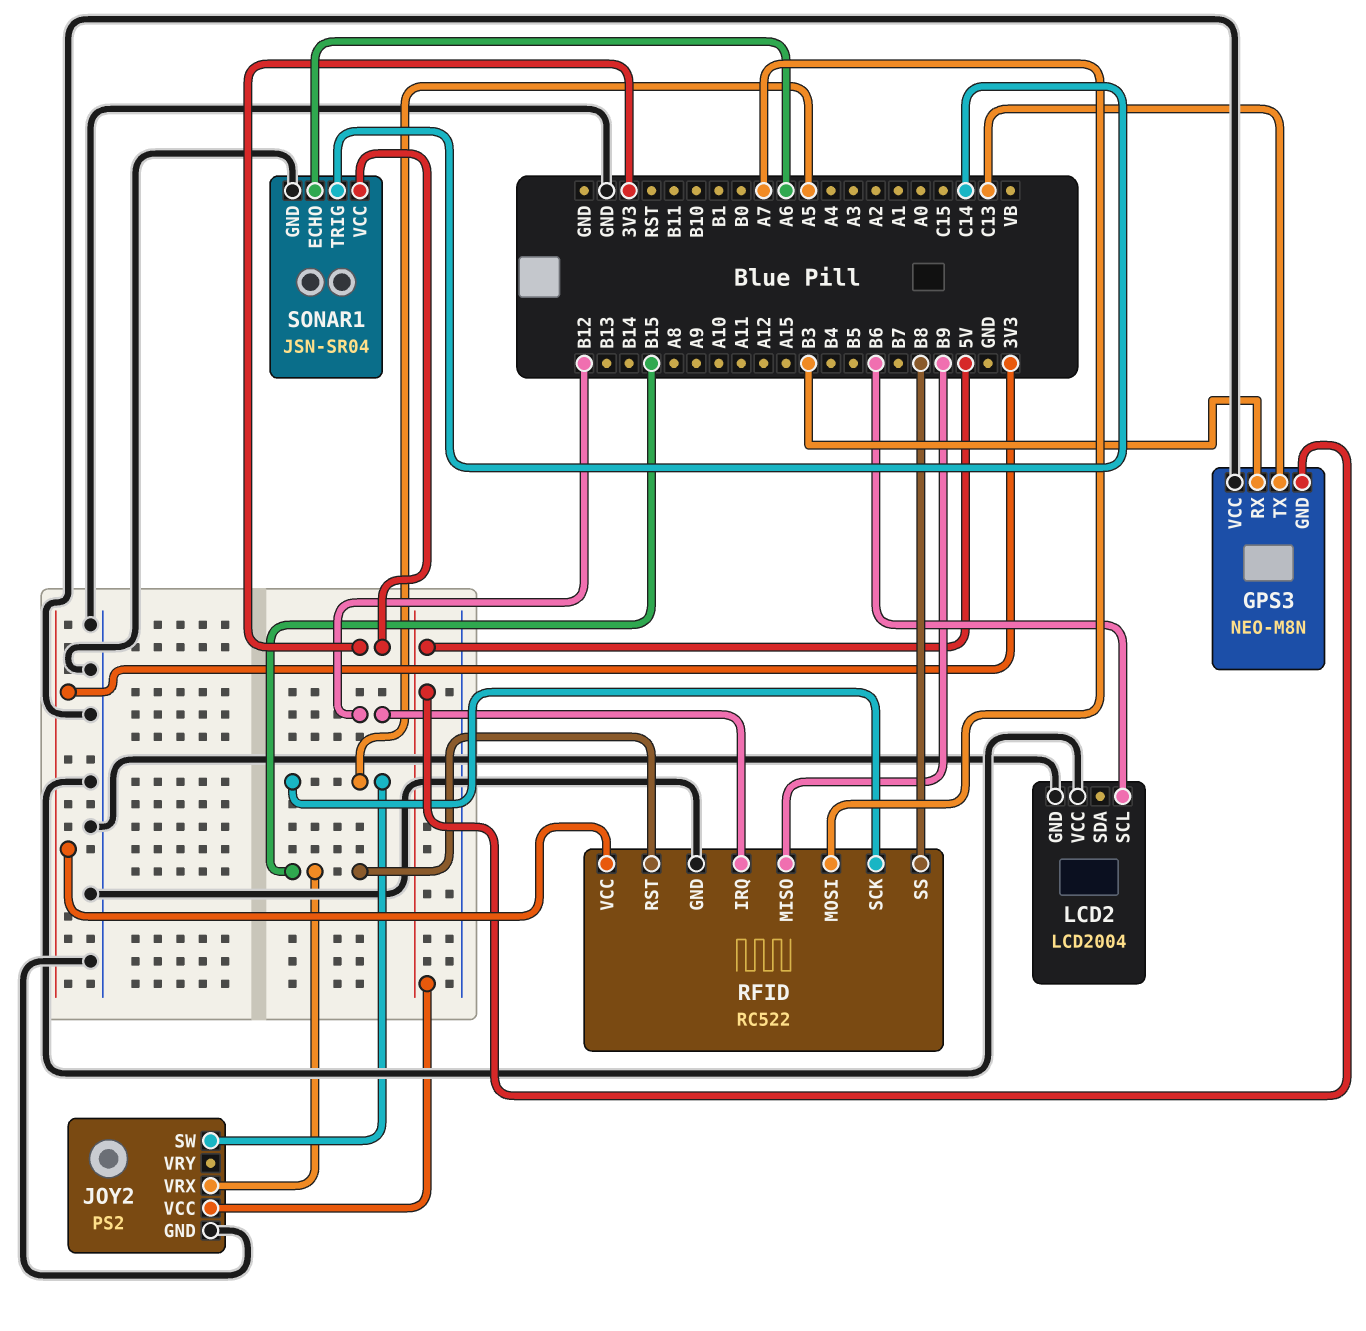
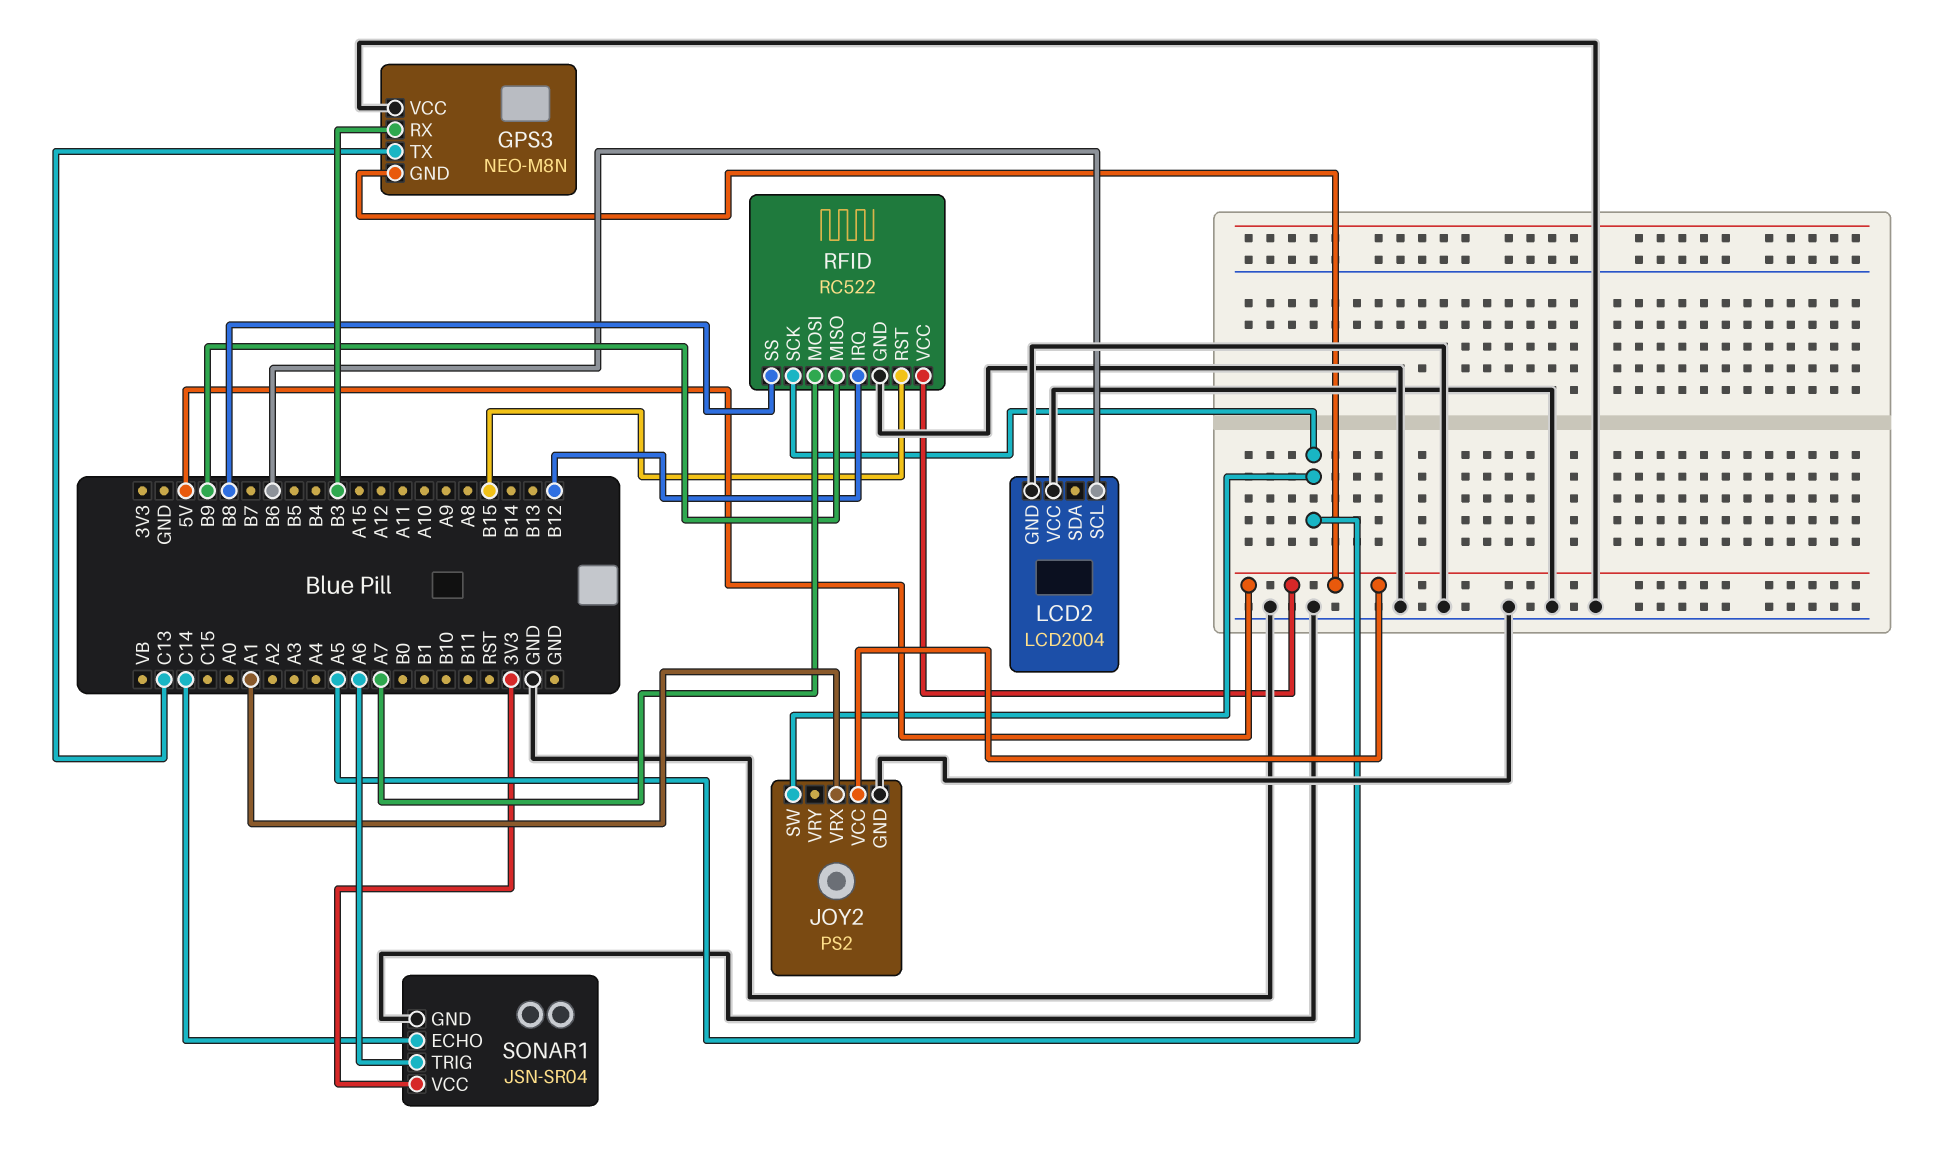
JOY2 pin VRX: B15 -> A1
RFID pin VCC: 3V3 -> 5V
SONAR1 pin ECHO: A6 -> C14
SONAR1 pin TRIG: C14 -> A6

